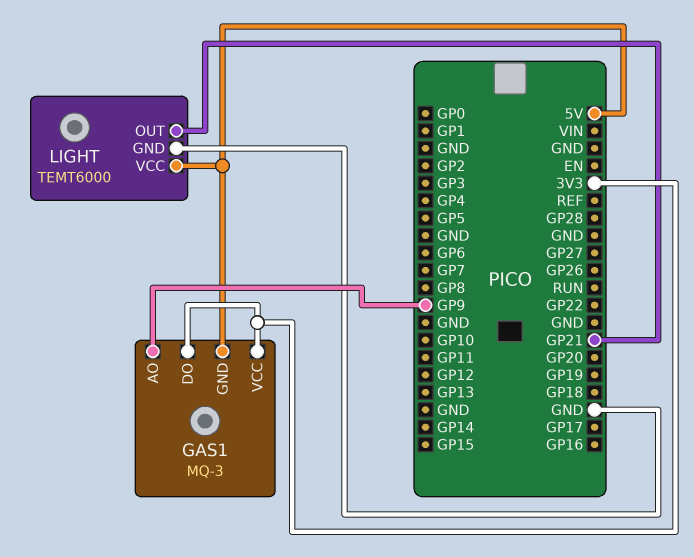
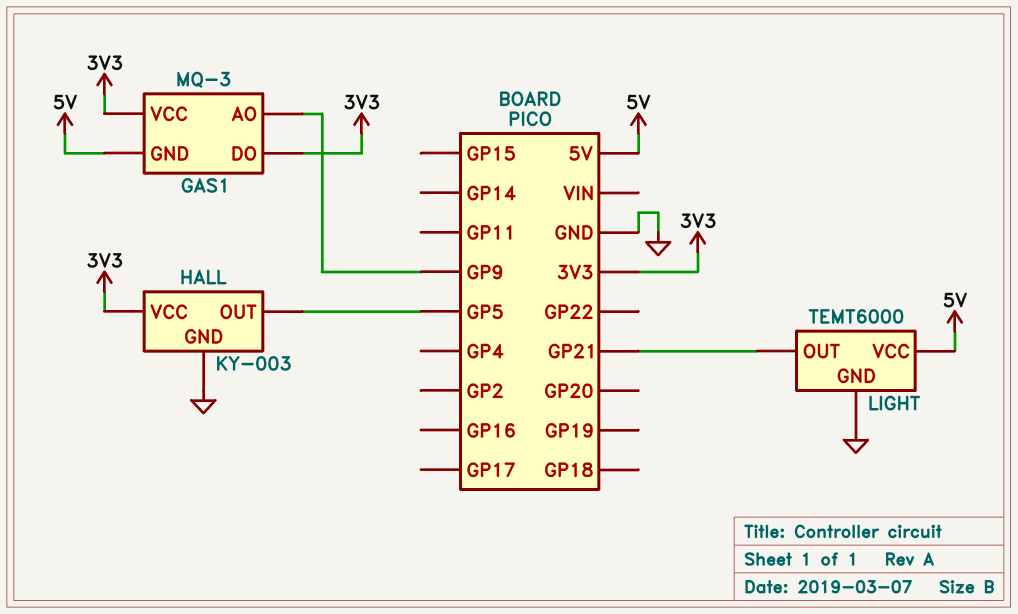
HALL: none -> KY-003
HALL pin GND: none -> GND
HALL pin OUT: none -> GP5
HALL pin VCC: none -> 3V3

